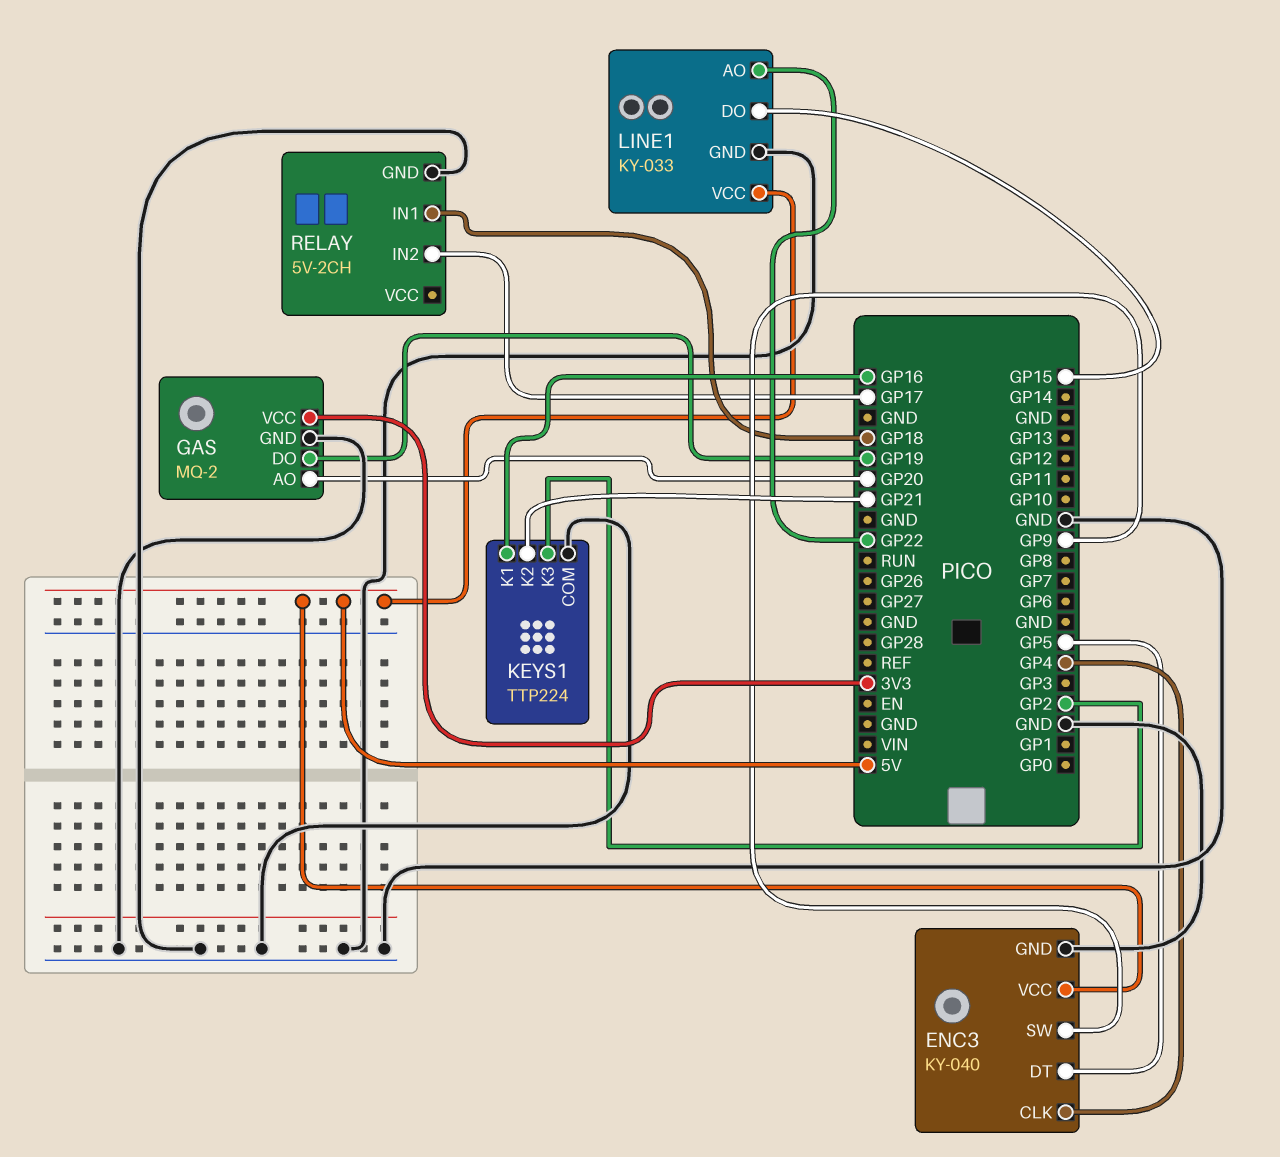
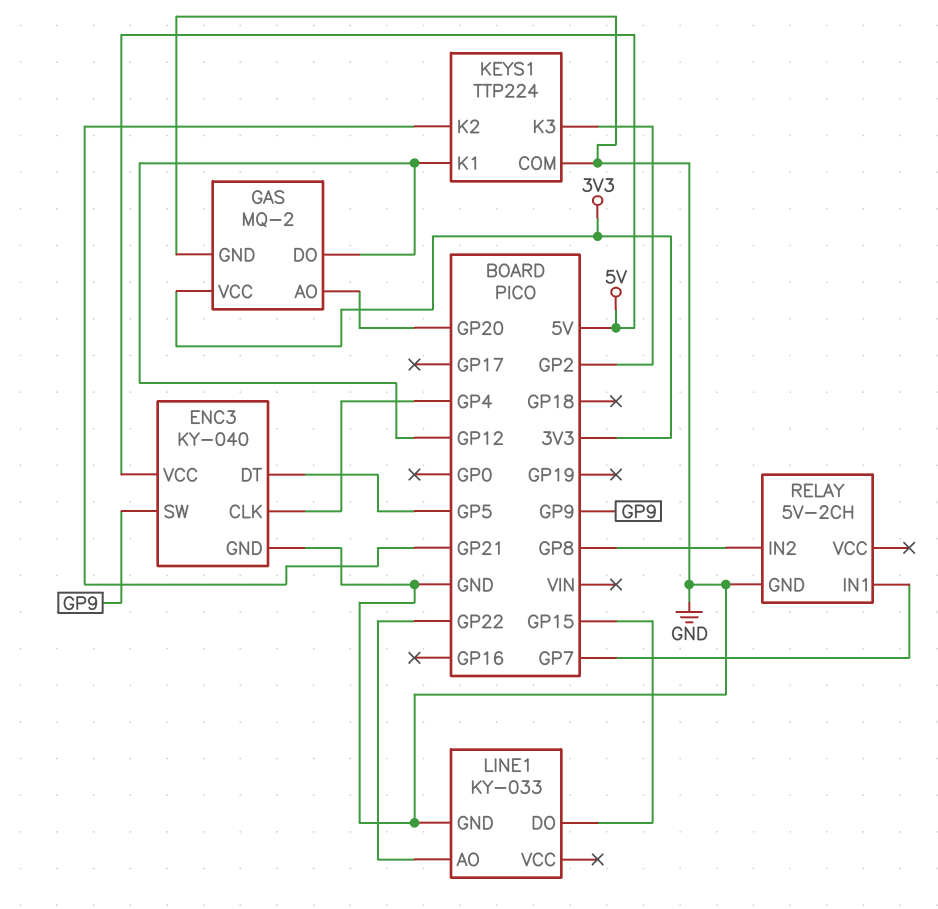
GAS pin DO: GP19 -> GP12
KEYS1 pin K1: GP16 -> GP12
LINE1 pin VCC: 5V -> none
RELAY pin IN1: GP18 -> GP7
RELAY pin IN2: GP17 -> GP8

